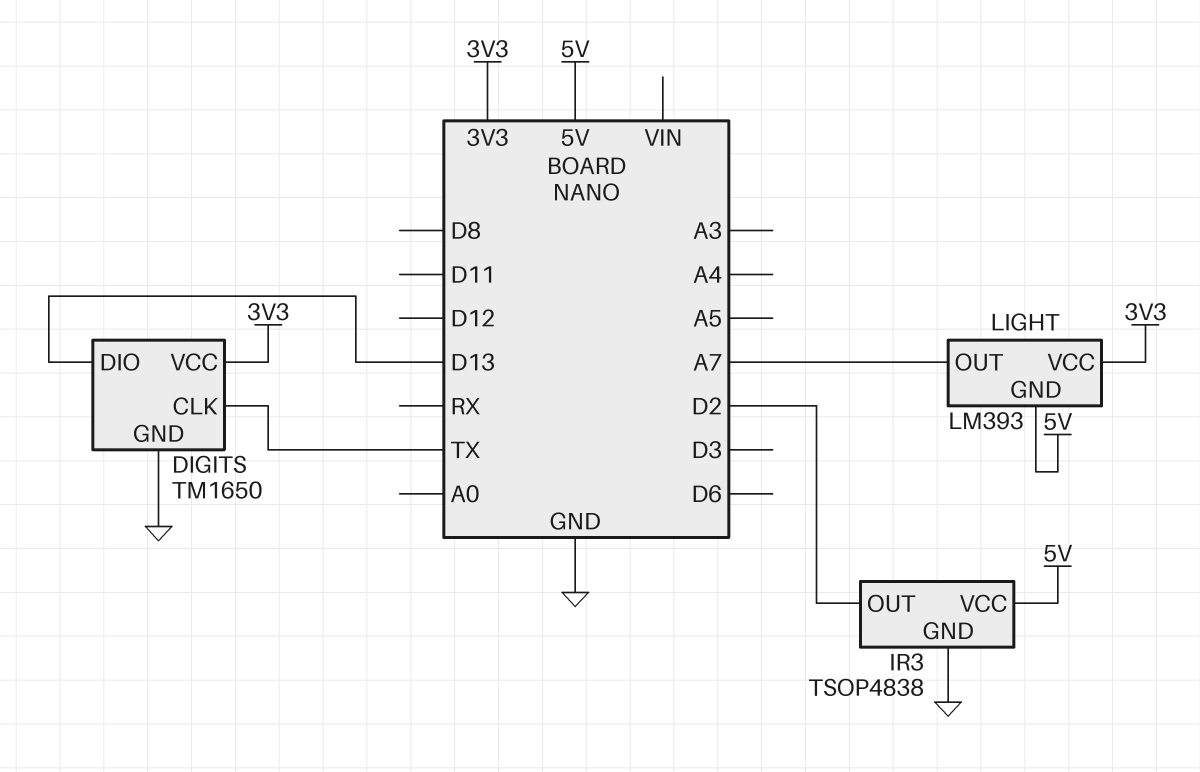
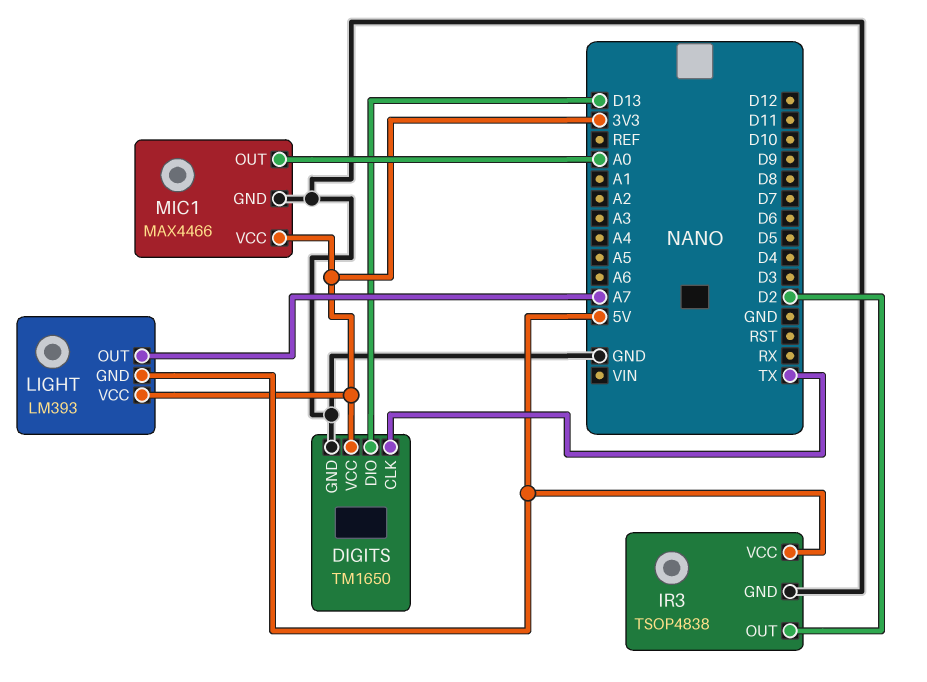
MIC1: none -> MAX4466
MIC1 pin GND: none -> GND
MIC1 pin OUT: none -> A0
MIC1 pin VCC: none -> 3V3

